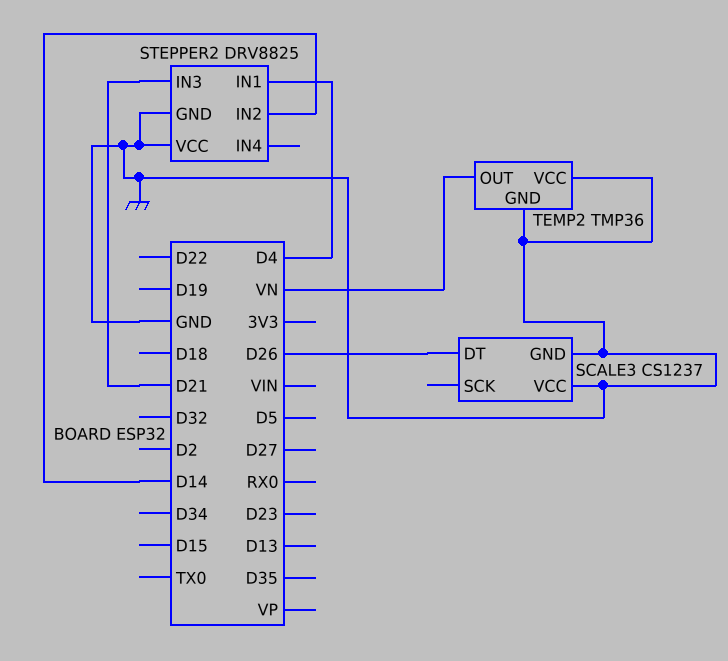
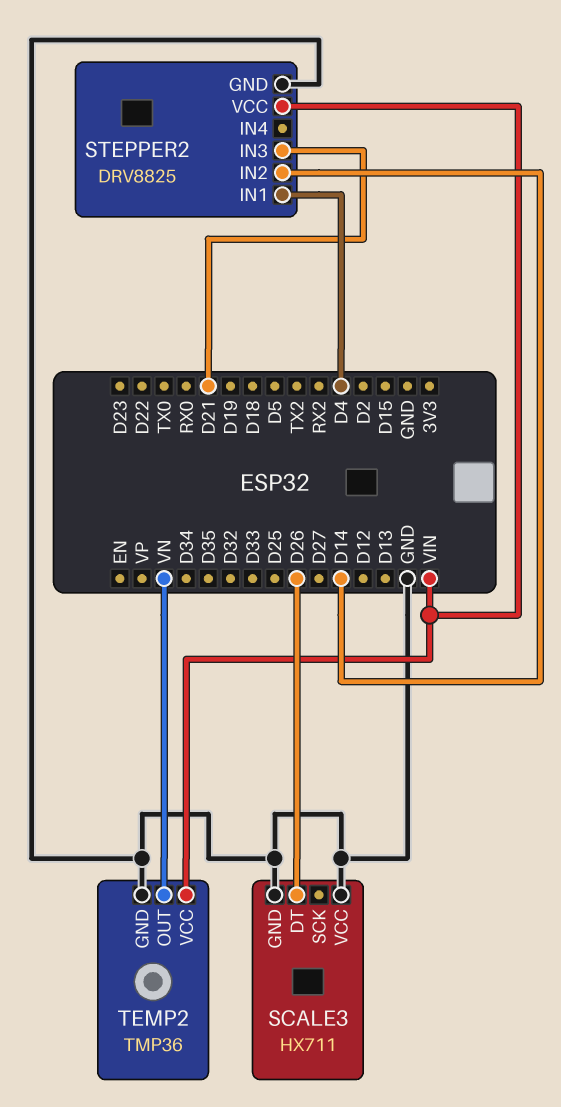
SCALE3: CS1237 -> HX711
STEPPER2 pin VCC: GND -> VIN
TEMP2 pin VCC: GND -> VIN

